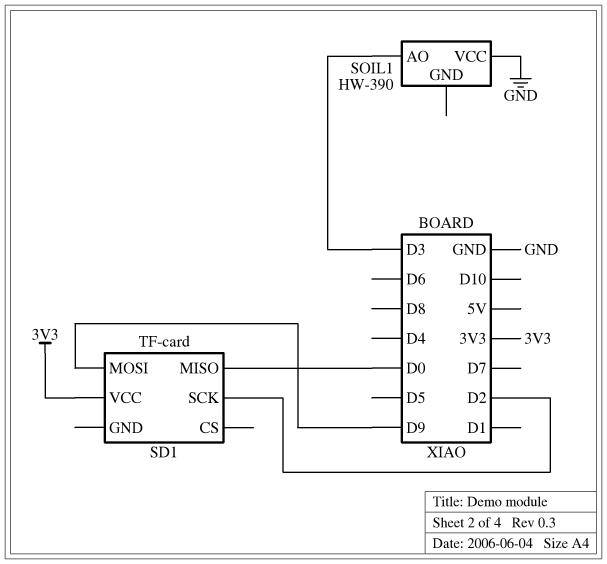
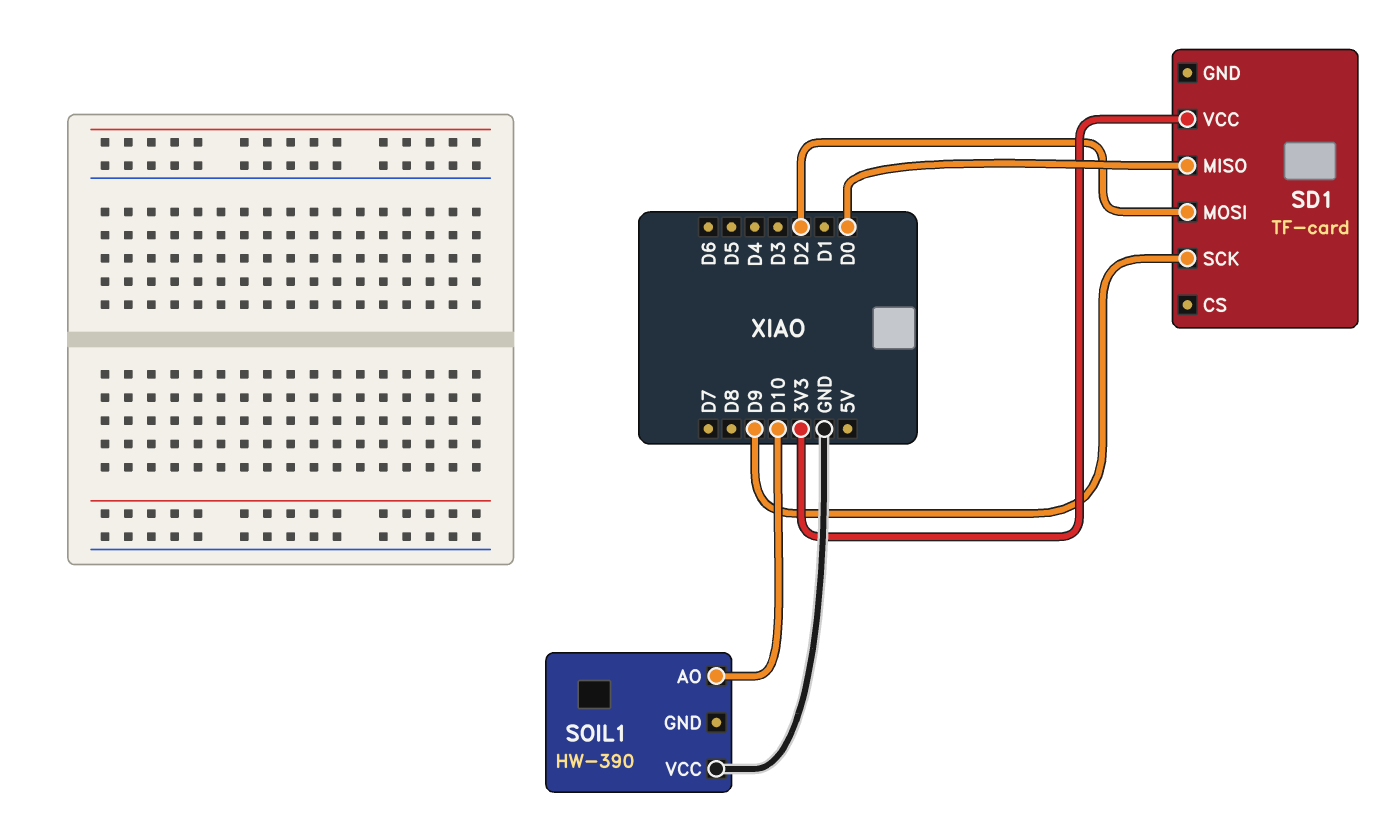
SD1 pin MOSI: D9 -> D2
SD1 pin SCK: D2 -> D9
SOIL1 pin AO: D3 -> D10

